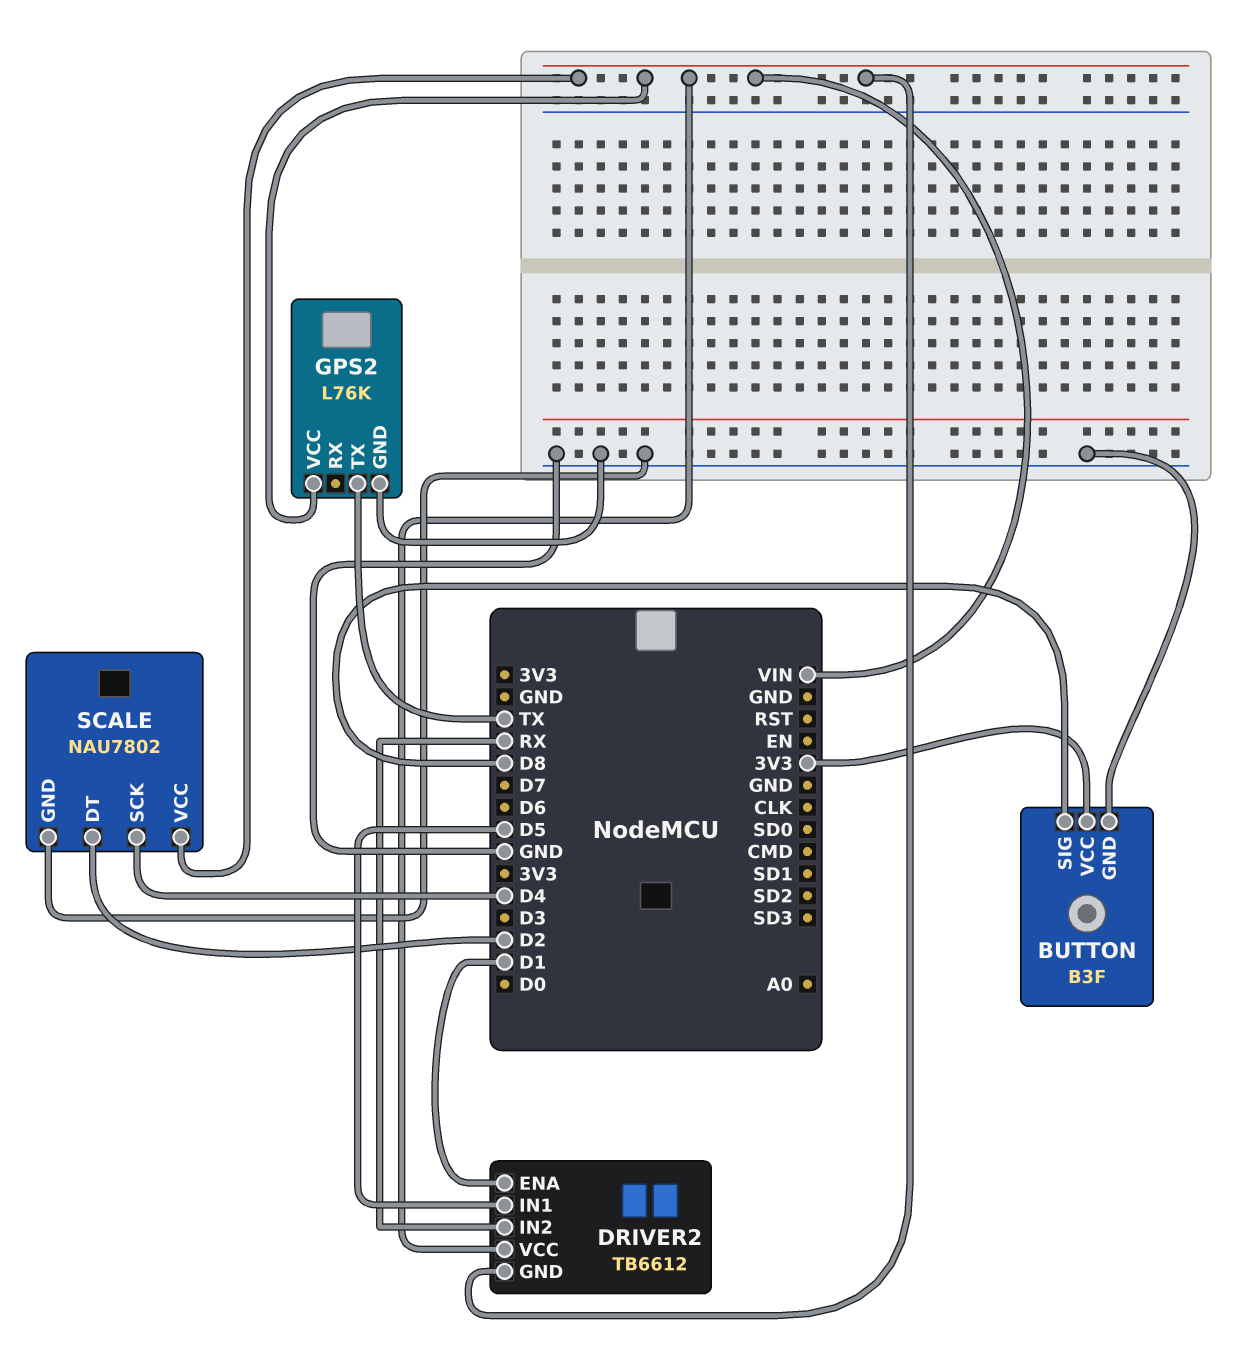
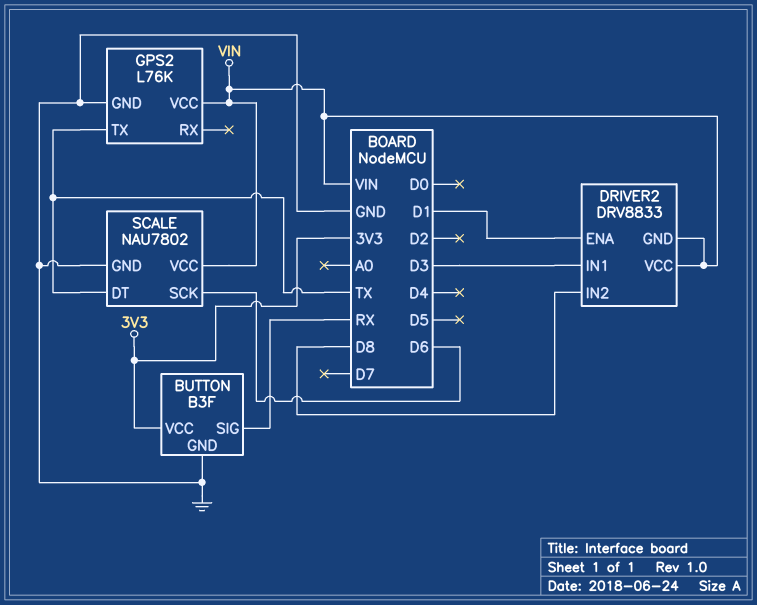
BUTTON pin SIG: D8 -> RX
DRIVER2: TB6612 -> DRV8833
DRIVER2 pin IN1: D5 -> D3
DRIVER2 pin IN2: RX -> D8
SCALE pin DT: D2 -> TX
SCALE pin SCK: D4 -> D6

